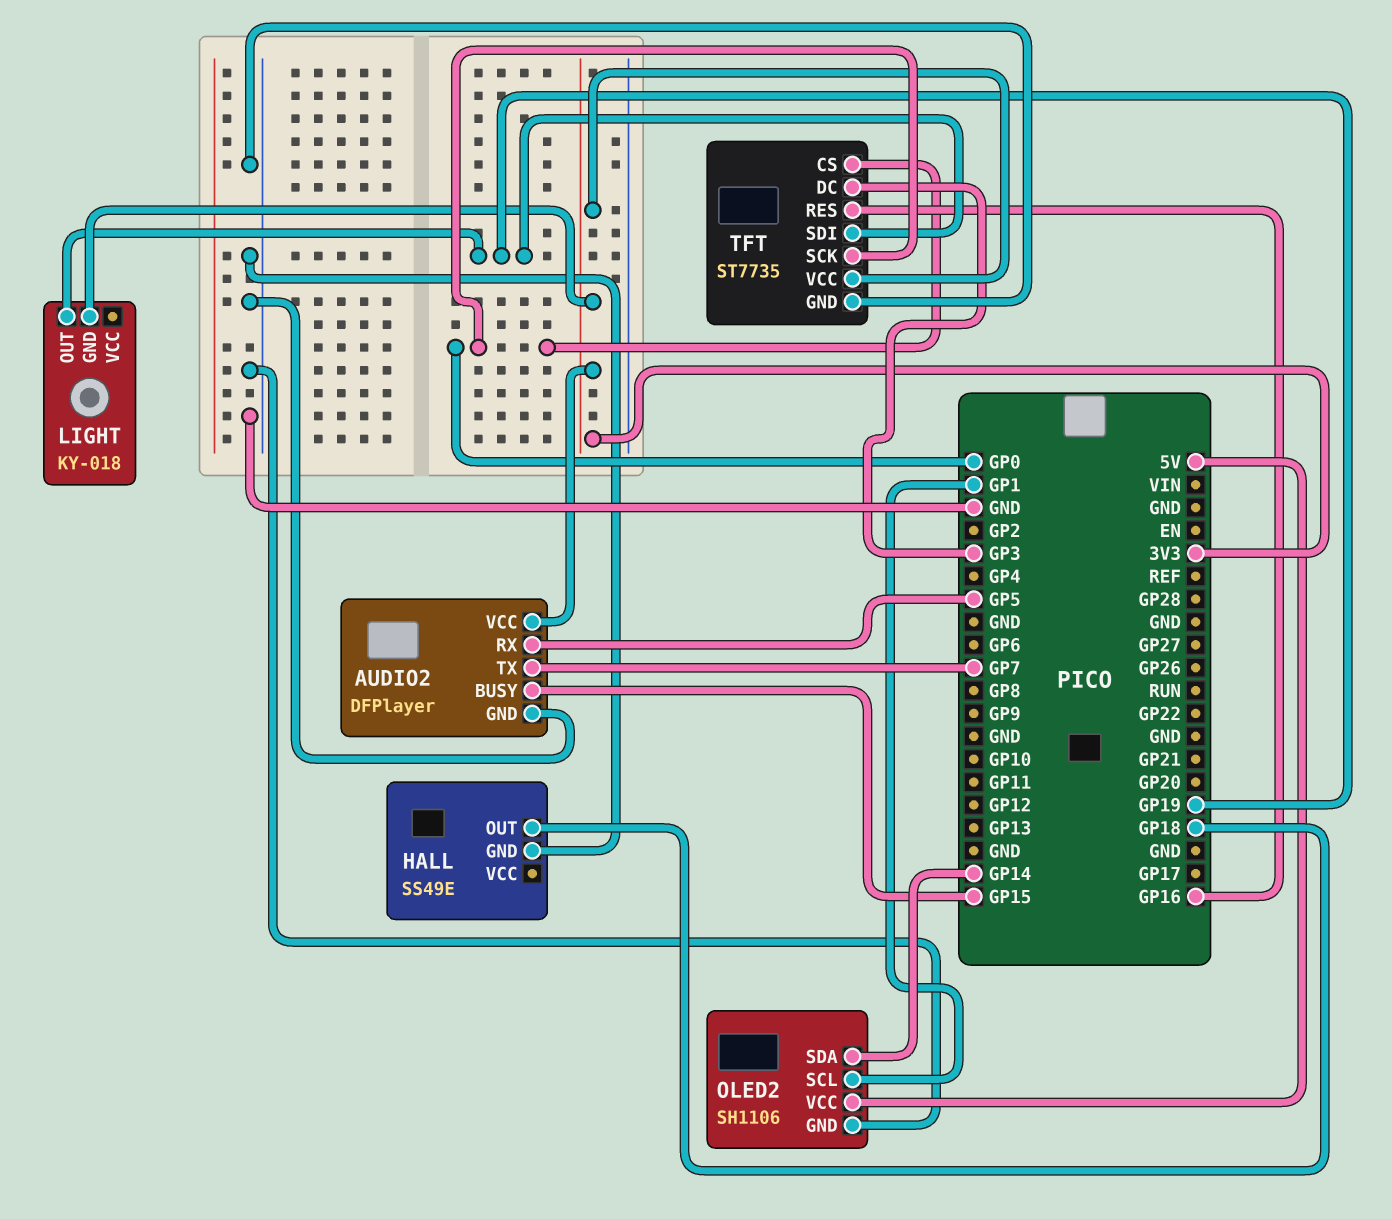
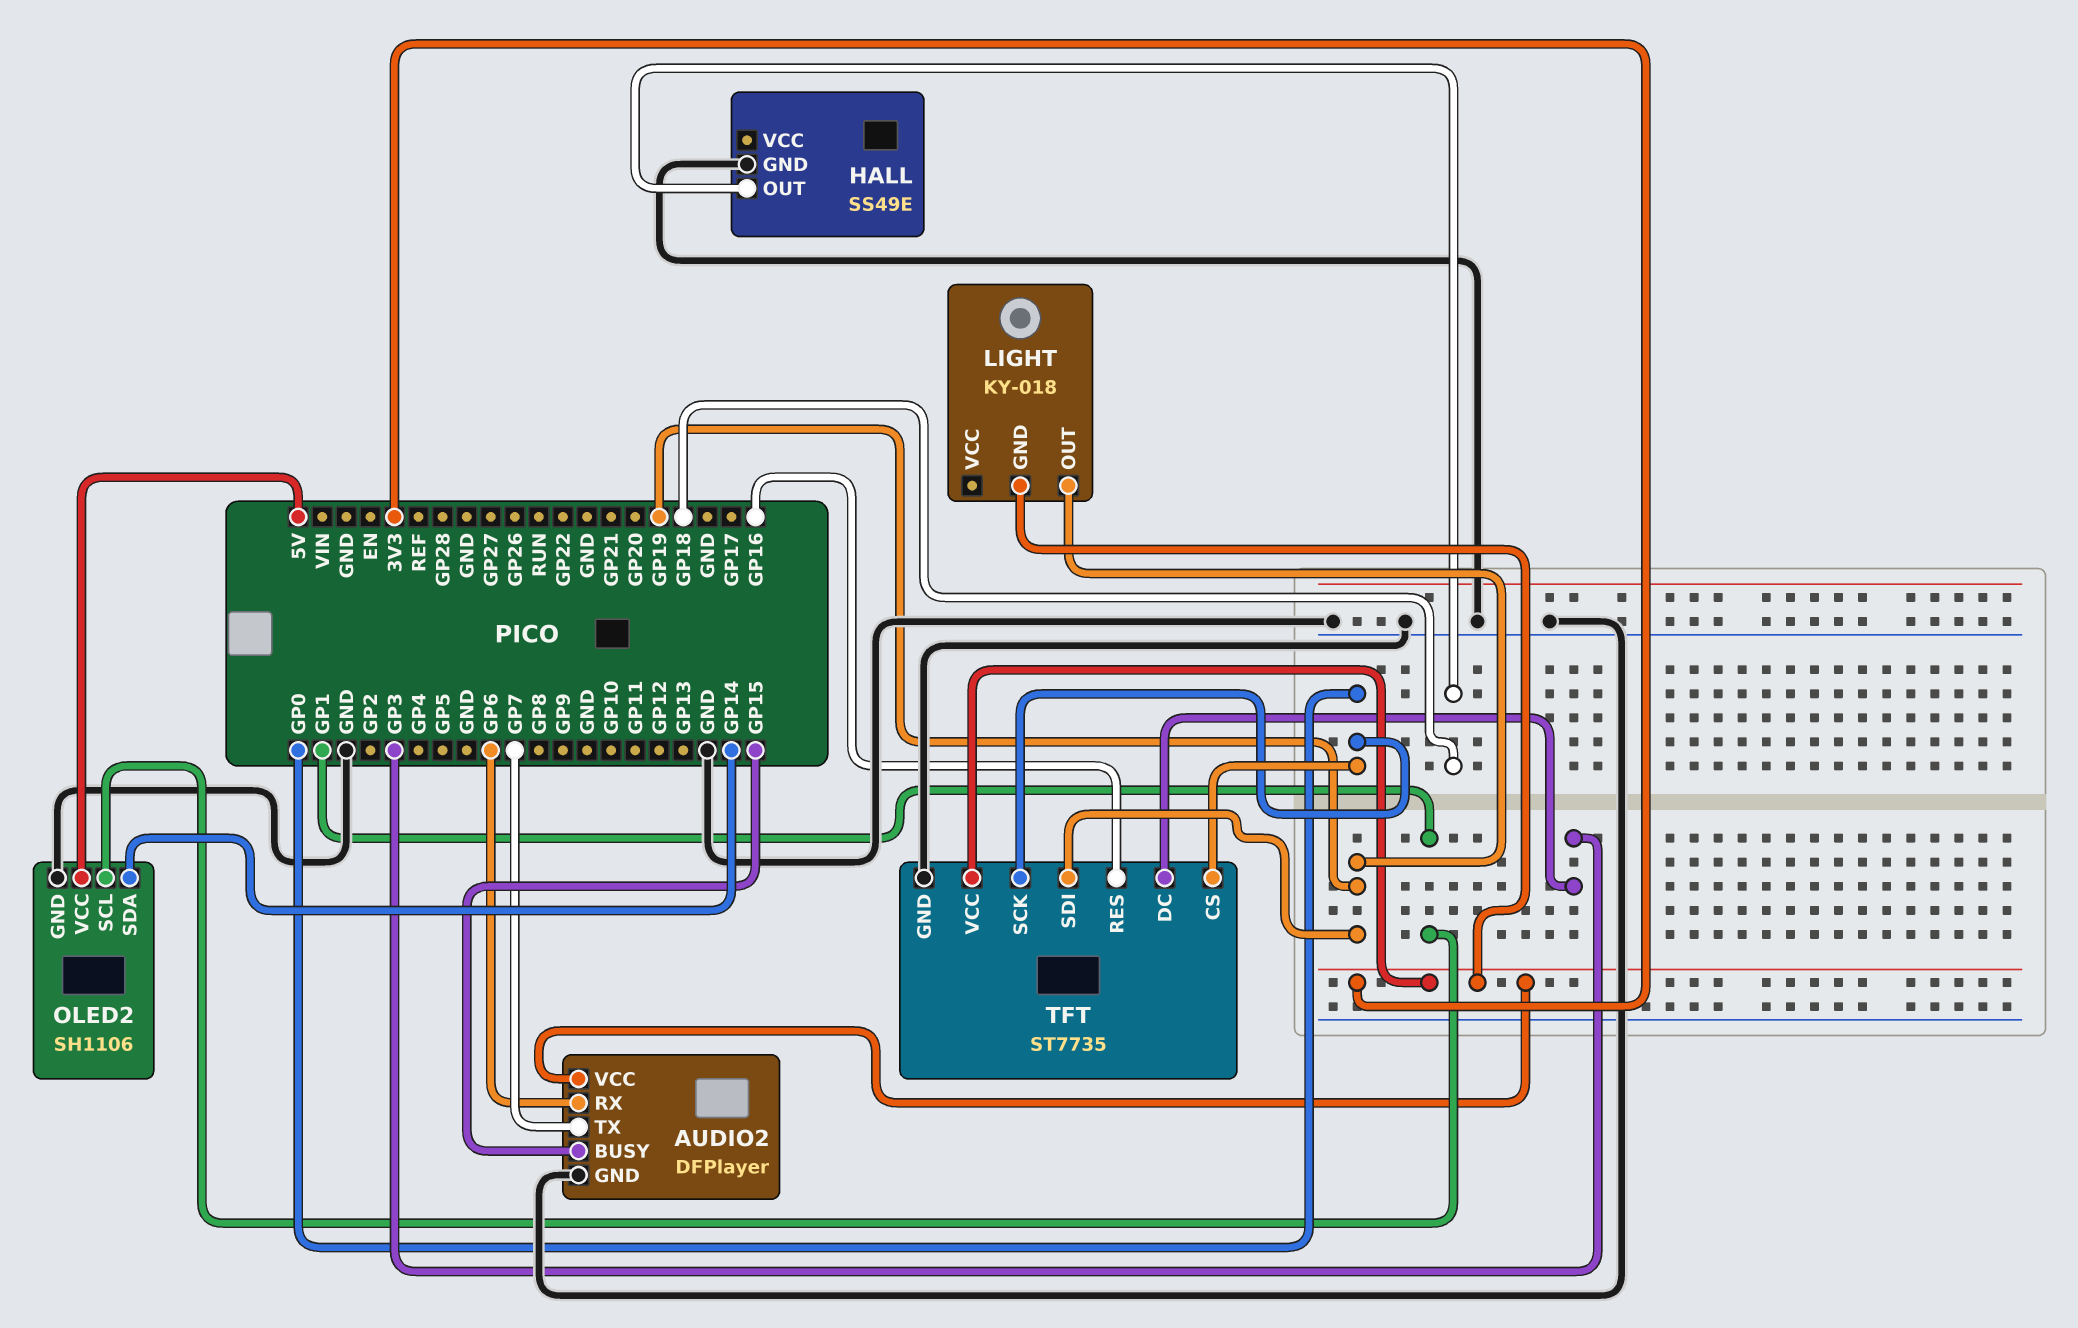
AUDIO2 pin RX: GP5 -> GP6

